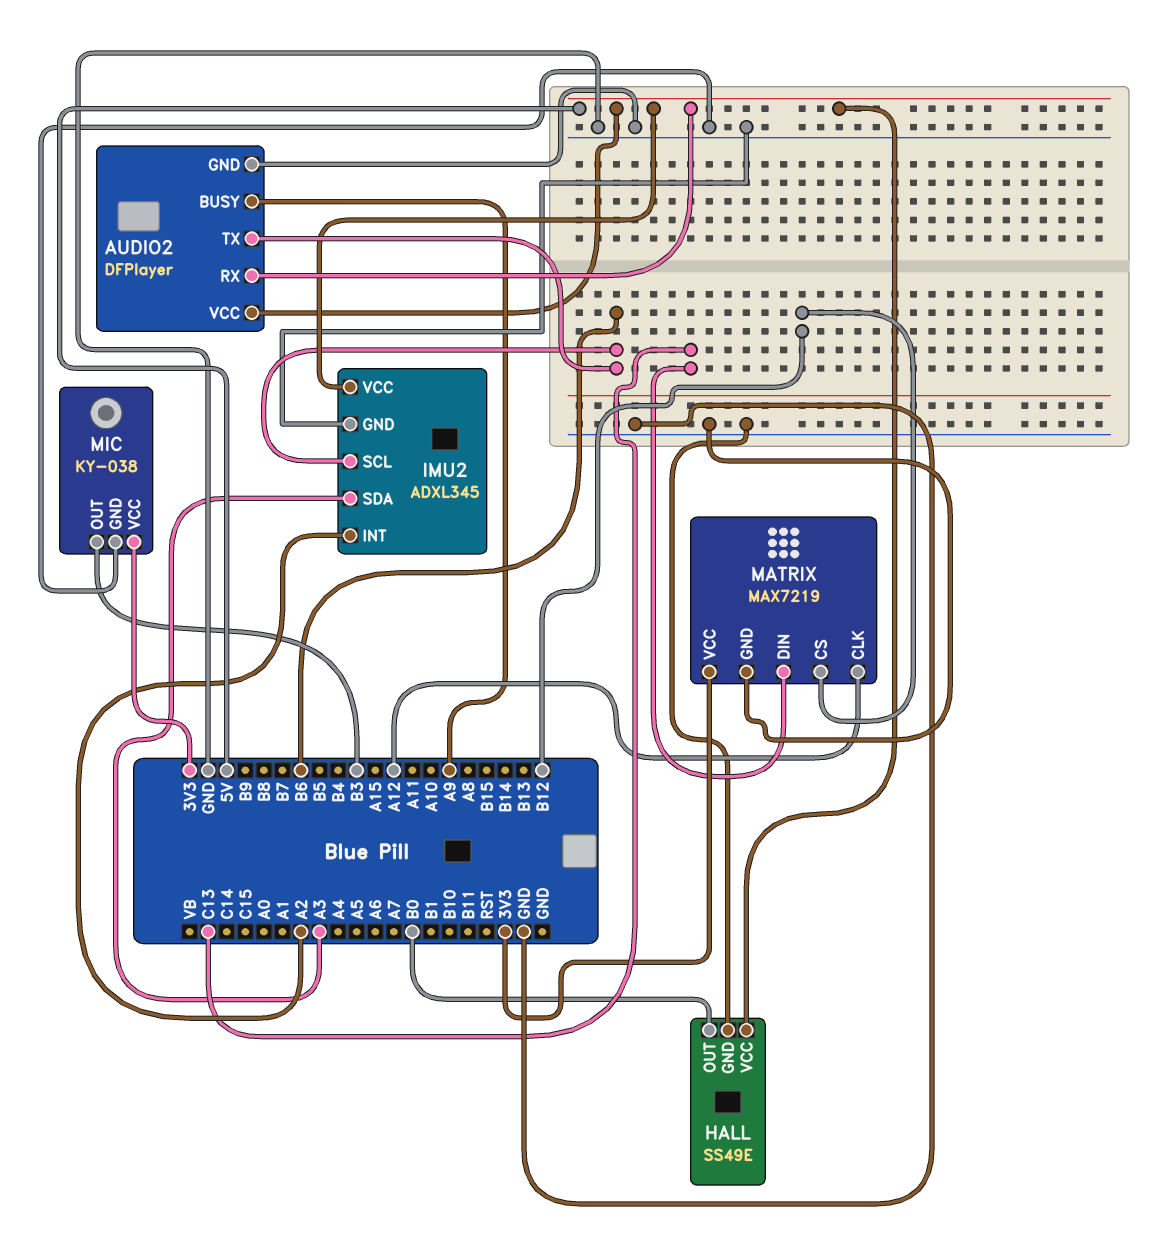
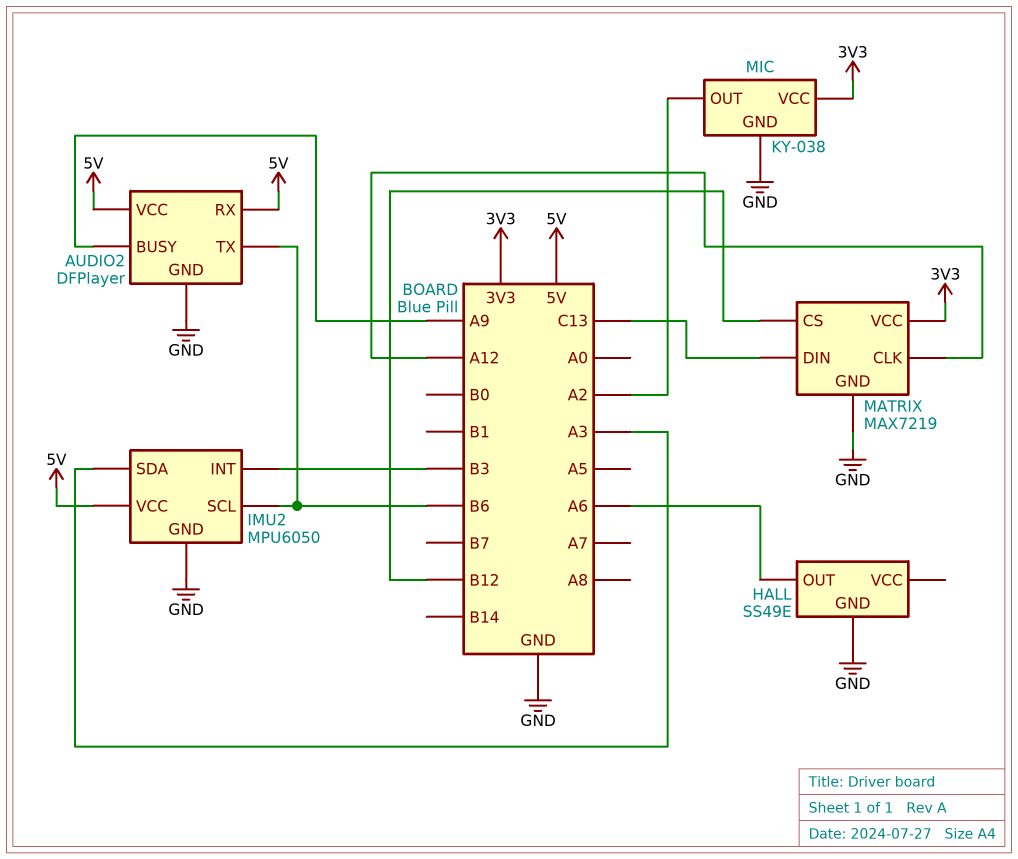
HALL pin OUT: B0 -> A6
HALL pin VCC: 5V -> none
IMU2: ADXL345 -> MPU6050
IMU2 pin INT: A2 -> B3
MIC pin OUT: B3 -> A2

